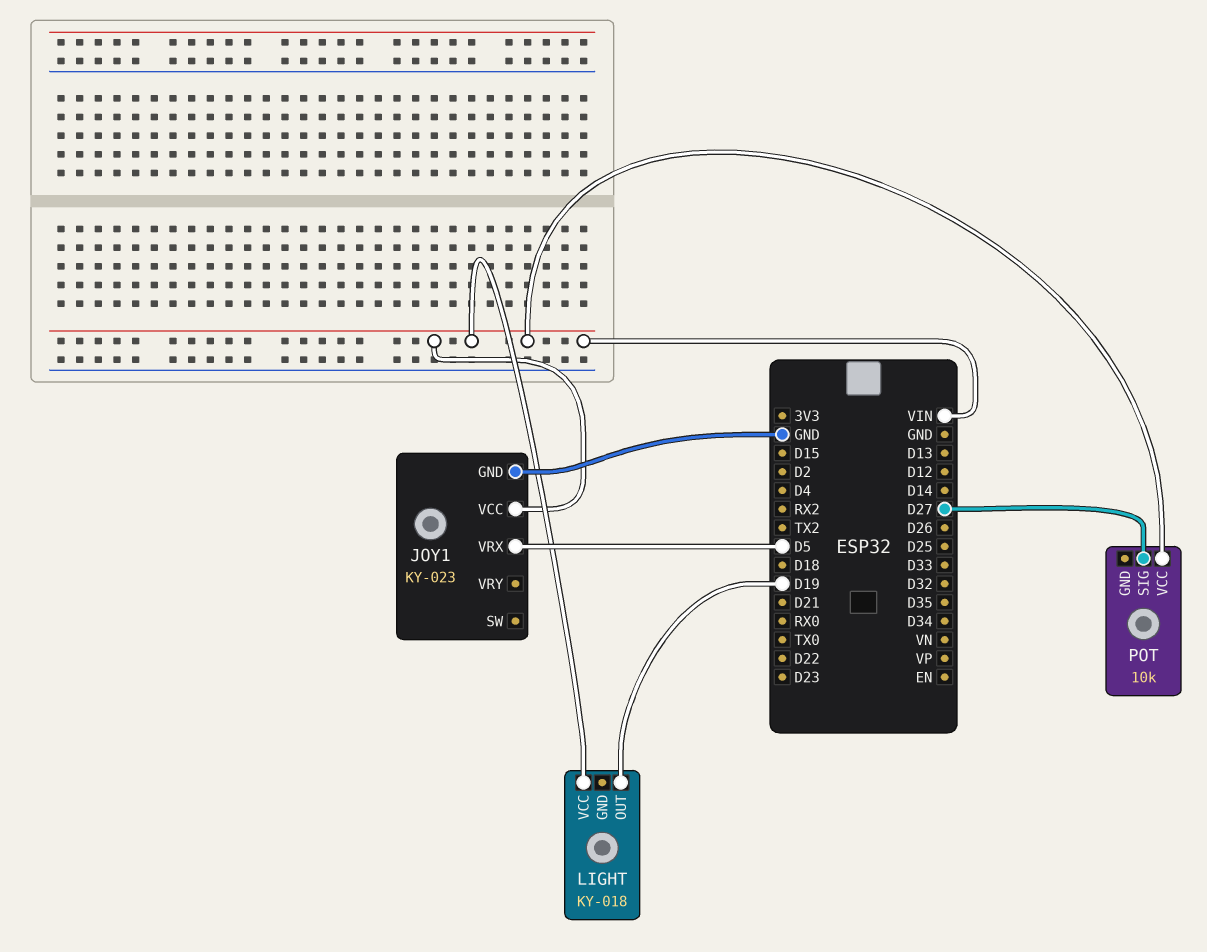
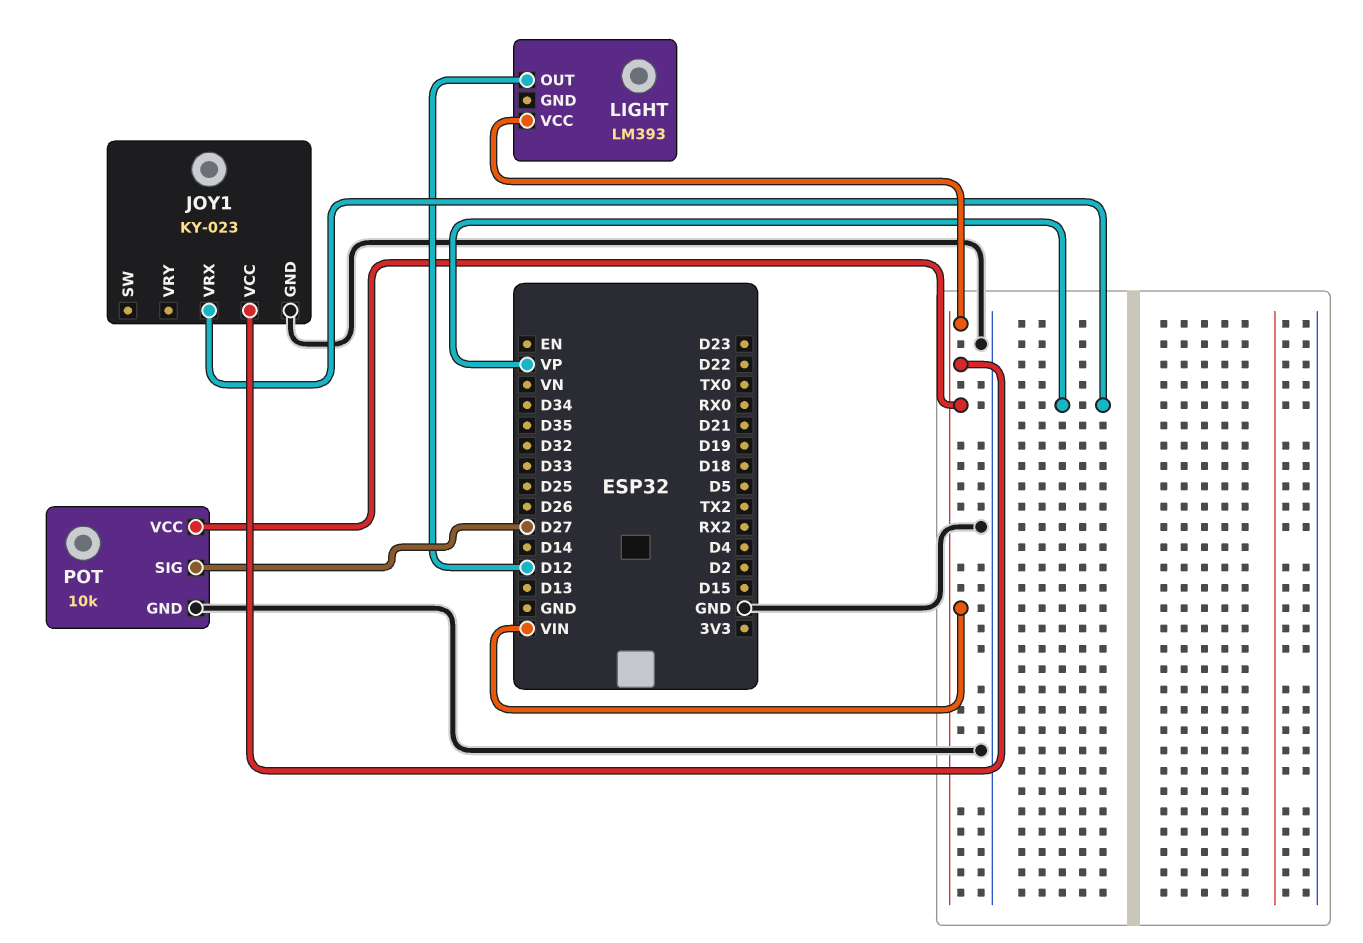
JOY1 pin VRX: D5 -> VP
LIGHT: KY-018 -> LM393
LIGHT pin OUT: D19 -> D12
POT pin GND: none -> GND

